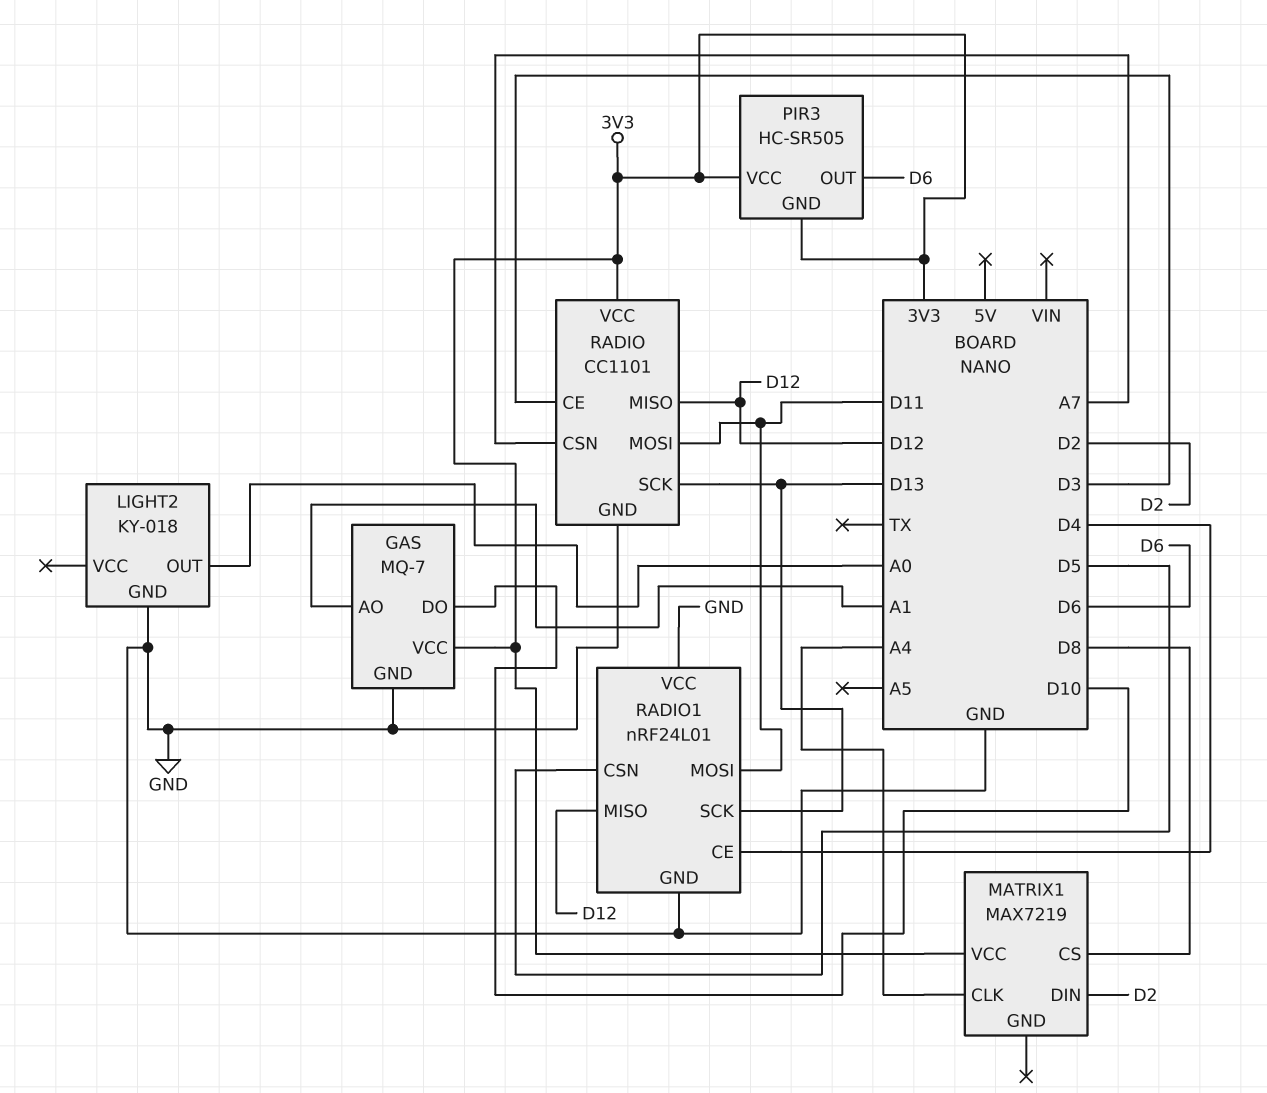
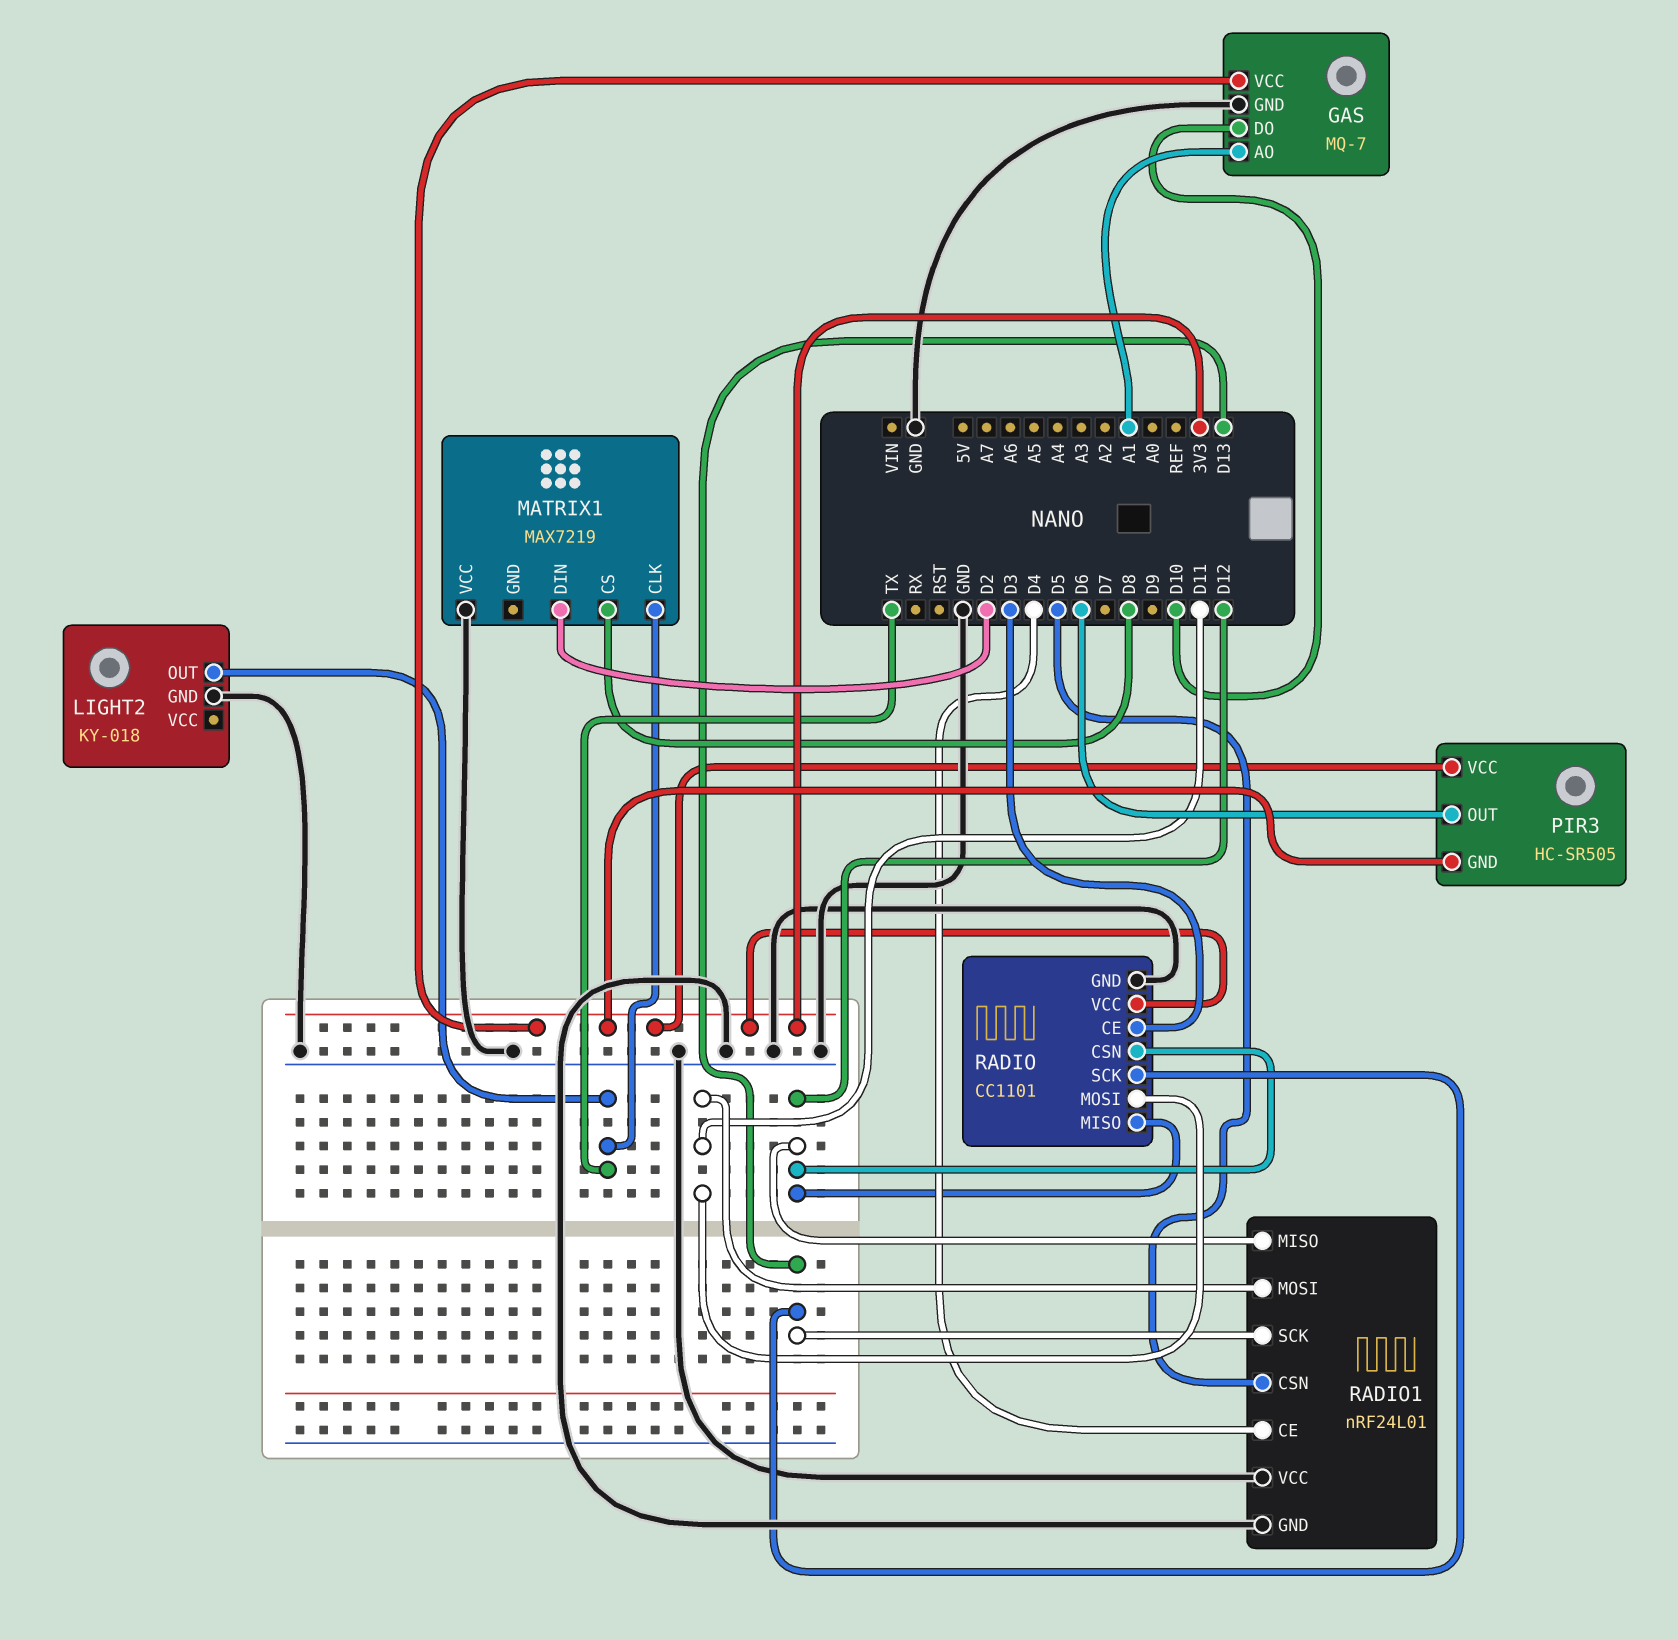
LIGHT2 pin OUT: A0 -> TX
MATRIX1 pin CLK: A4 -> TX
MATRIX1 pin VCC: 3V3 -> GND
RADIO pin CSN: A7 -> D12

